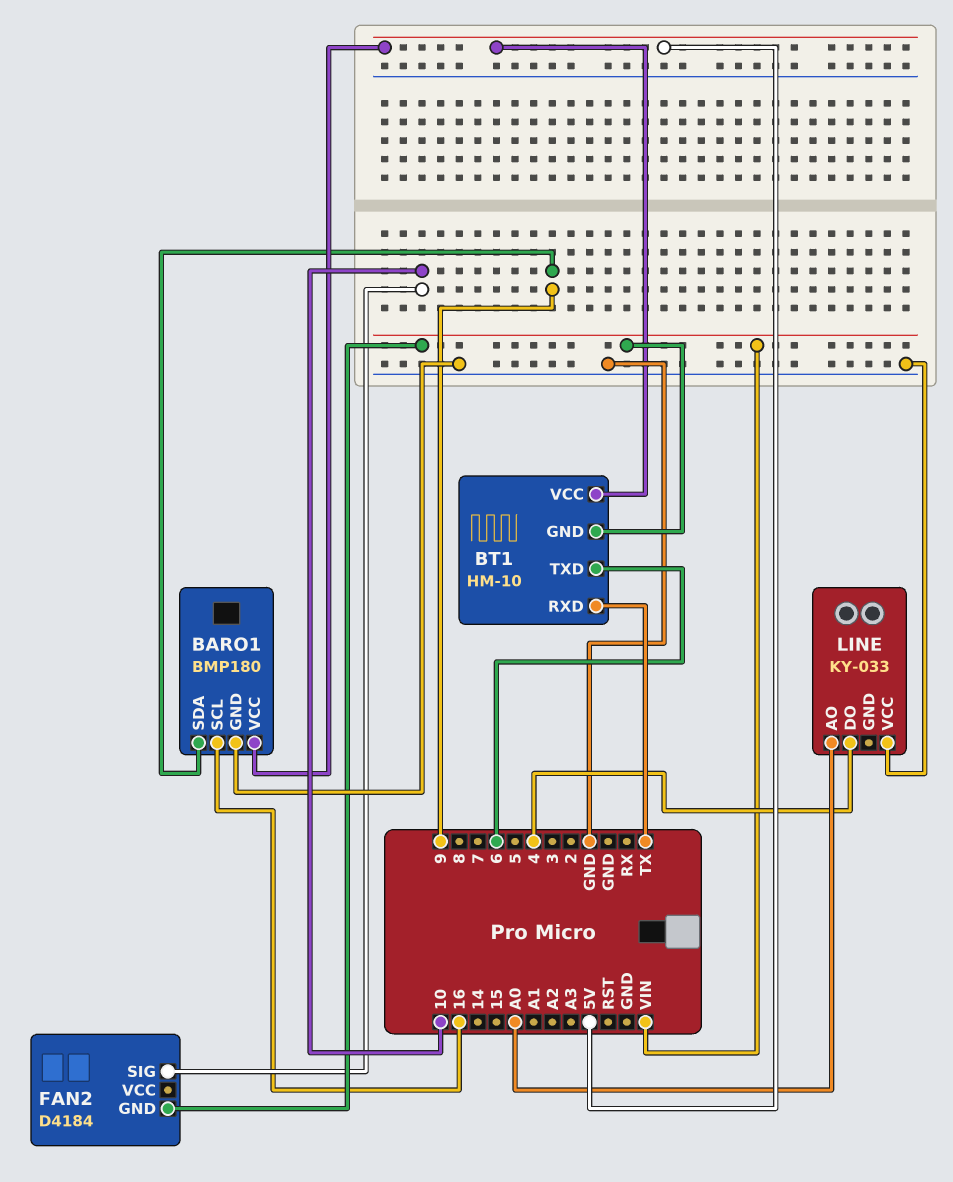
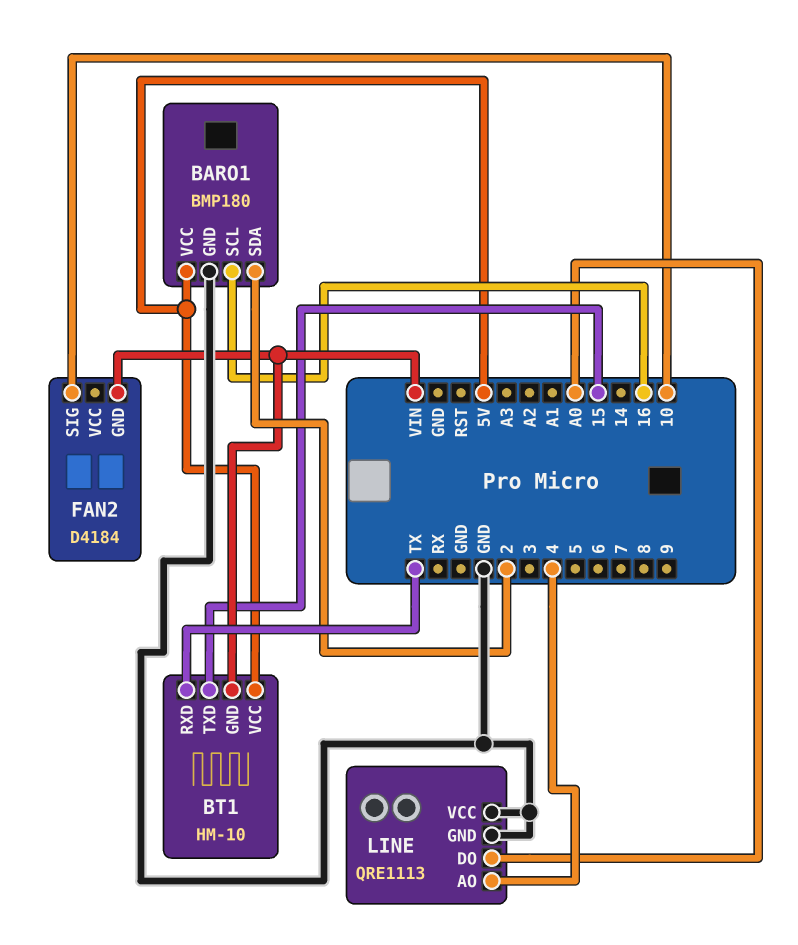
BARO1 pin SDA: 9 -> 2
BT1 pin TXD: 6 -> 15
LINE: KY-033 -> QRE1113
LINE pin AO: A0 -> 4
LINE pin DO: 4 -> A0
LINE pin GND: none -> GND

